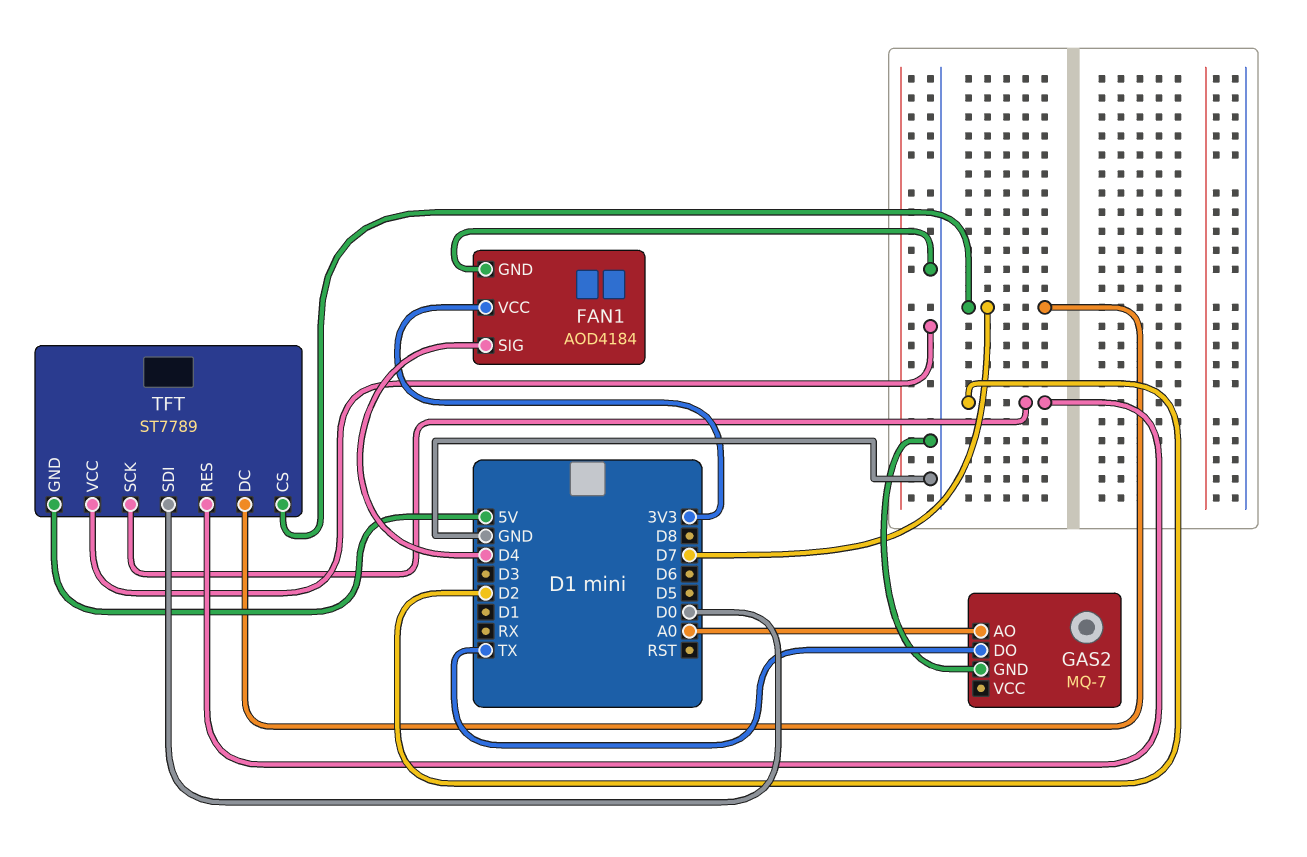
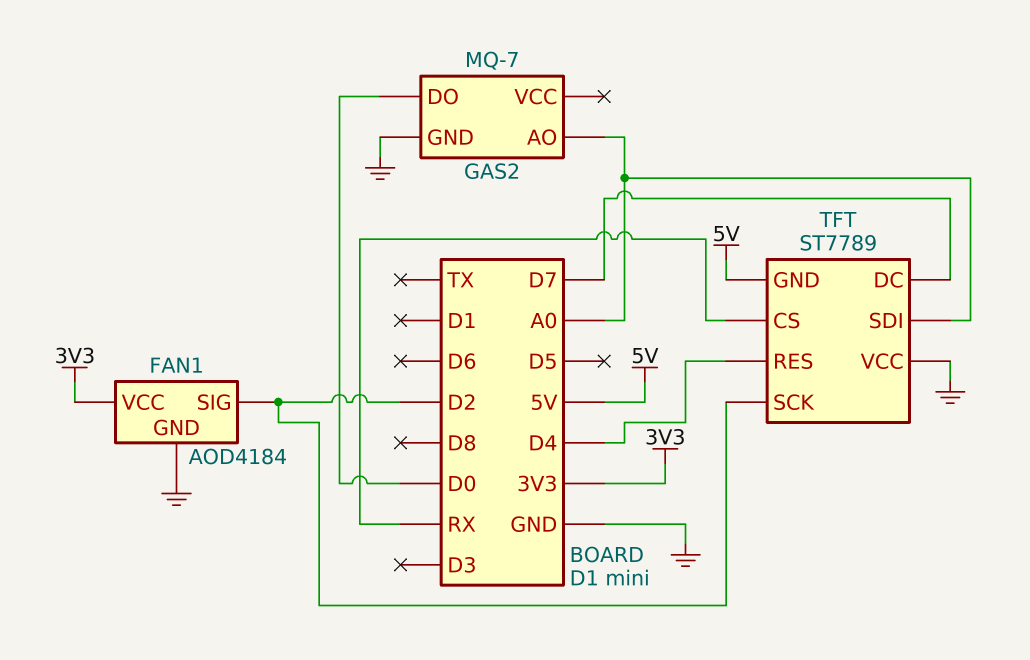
FAN1 pin SIG: D4 -> D2
GAS2 pin DO: TX -> D0
TFT pin CS: D7 -> RX
TFT pin RES: D2 -> D4
TFT pin SDI: D0 -> A0

